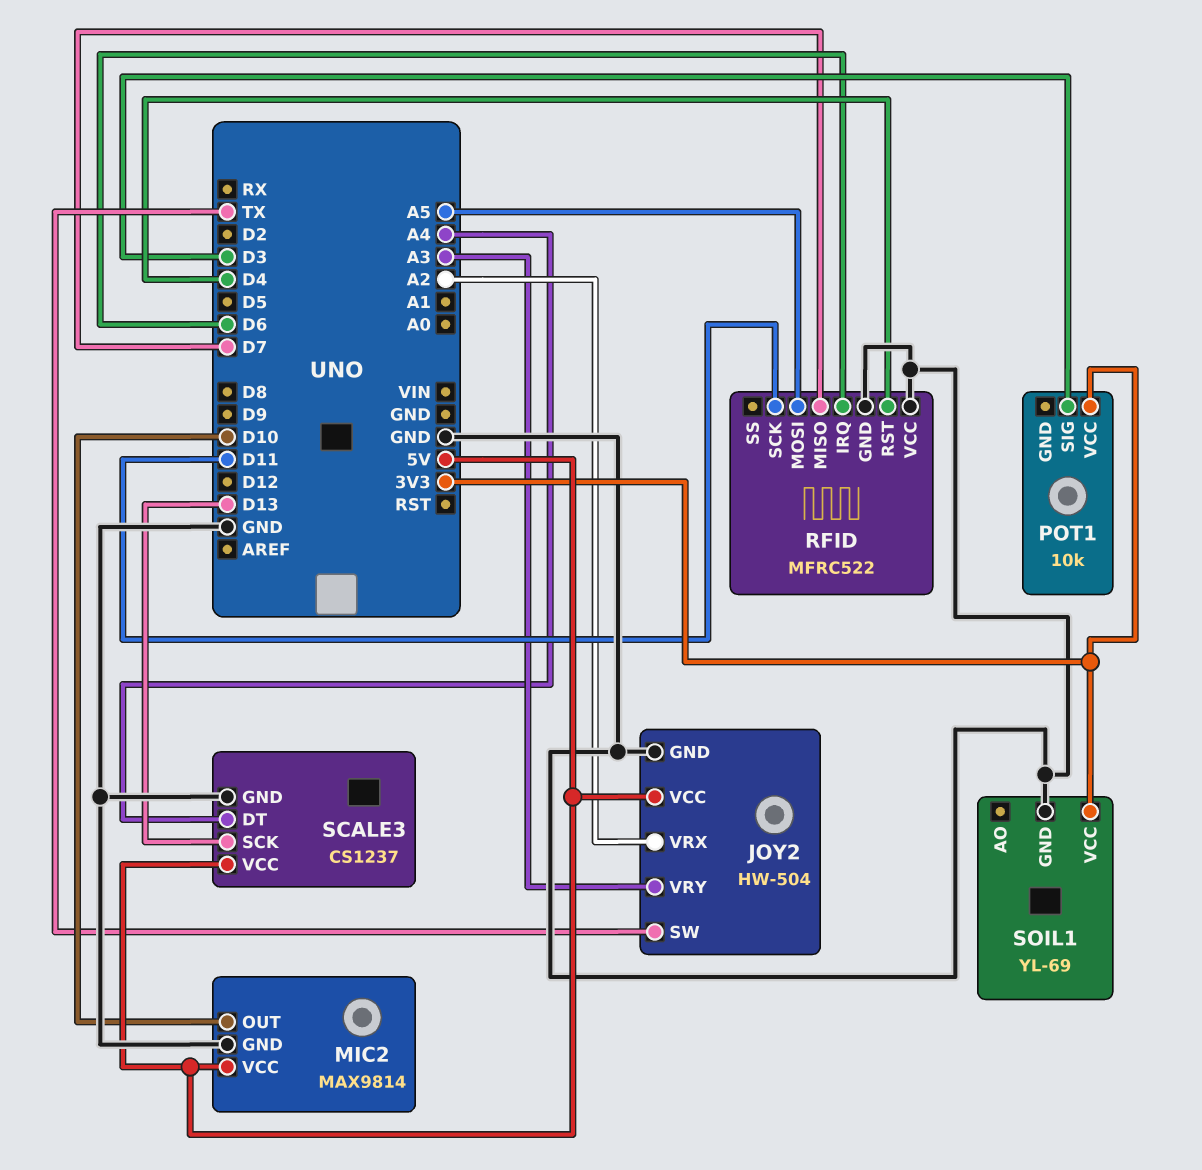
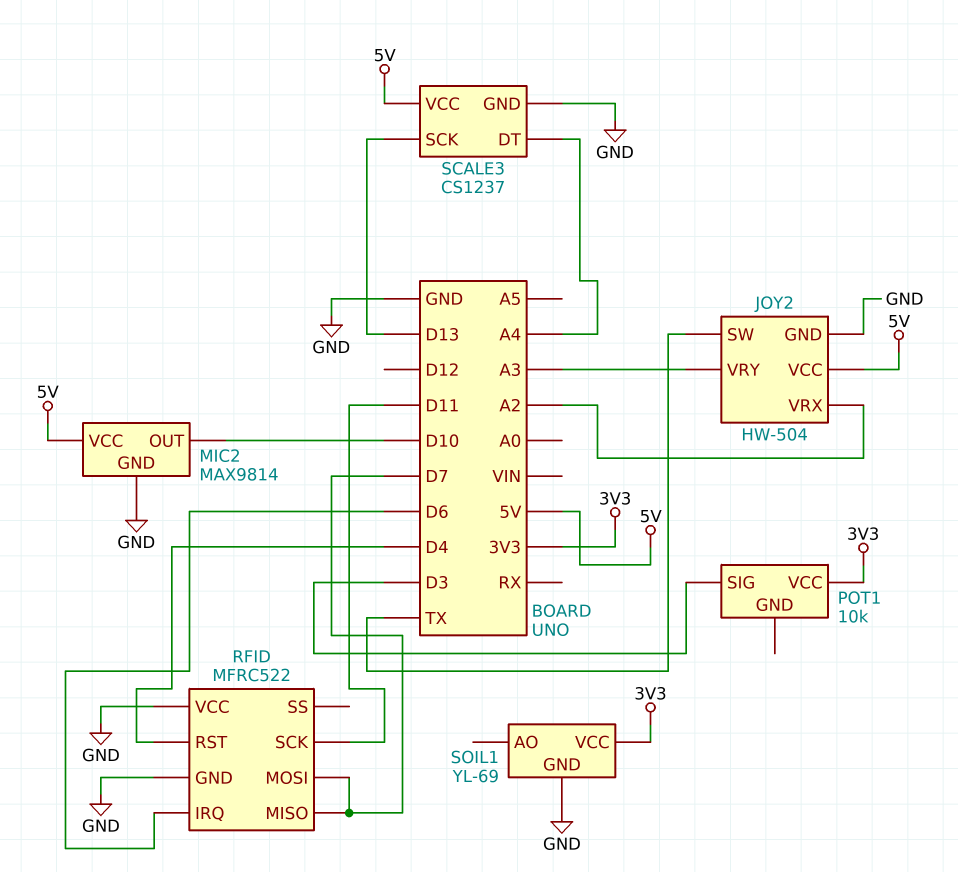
RFID pin MOSI: A5 -> D7

